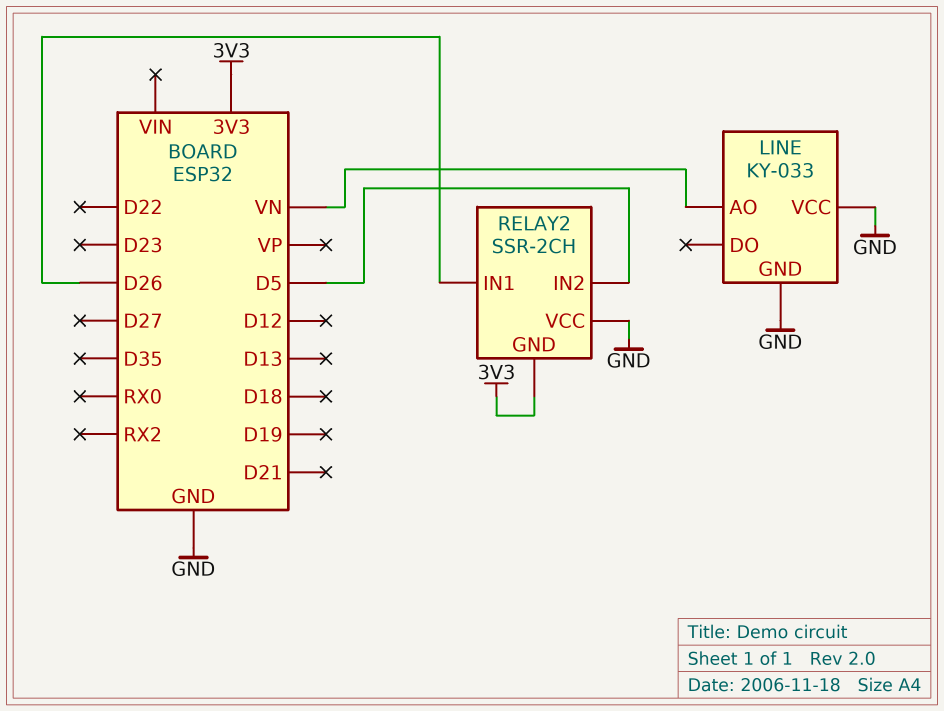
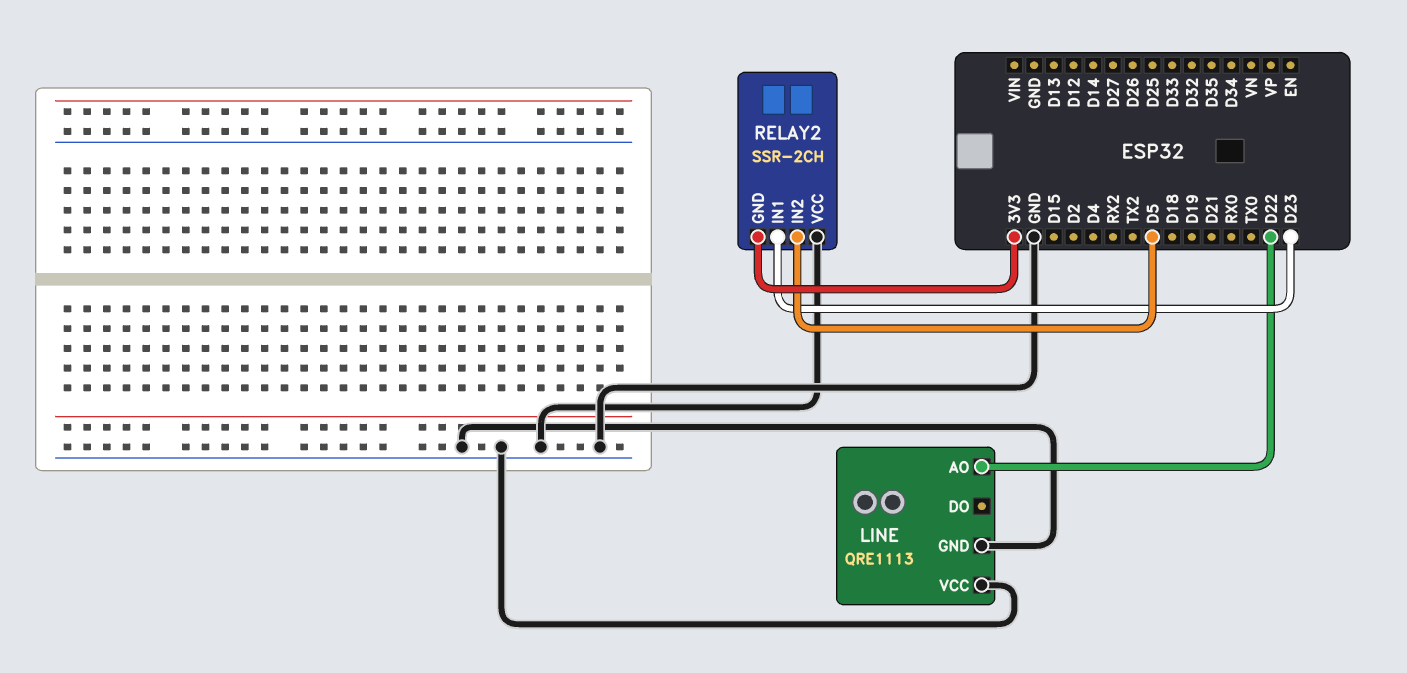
LINE: KY-033 -> QRE1113
LINE pin AO: VN -> D22
RELAY2 pin IN1: D26 -> D23

